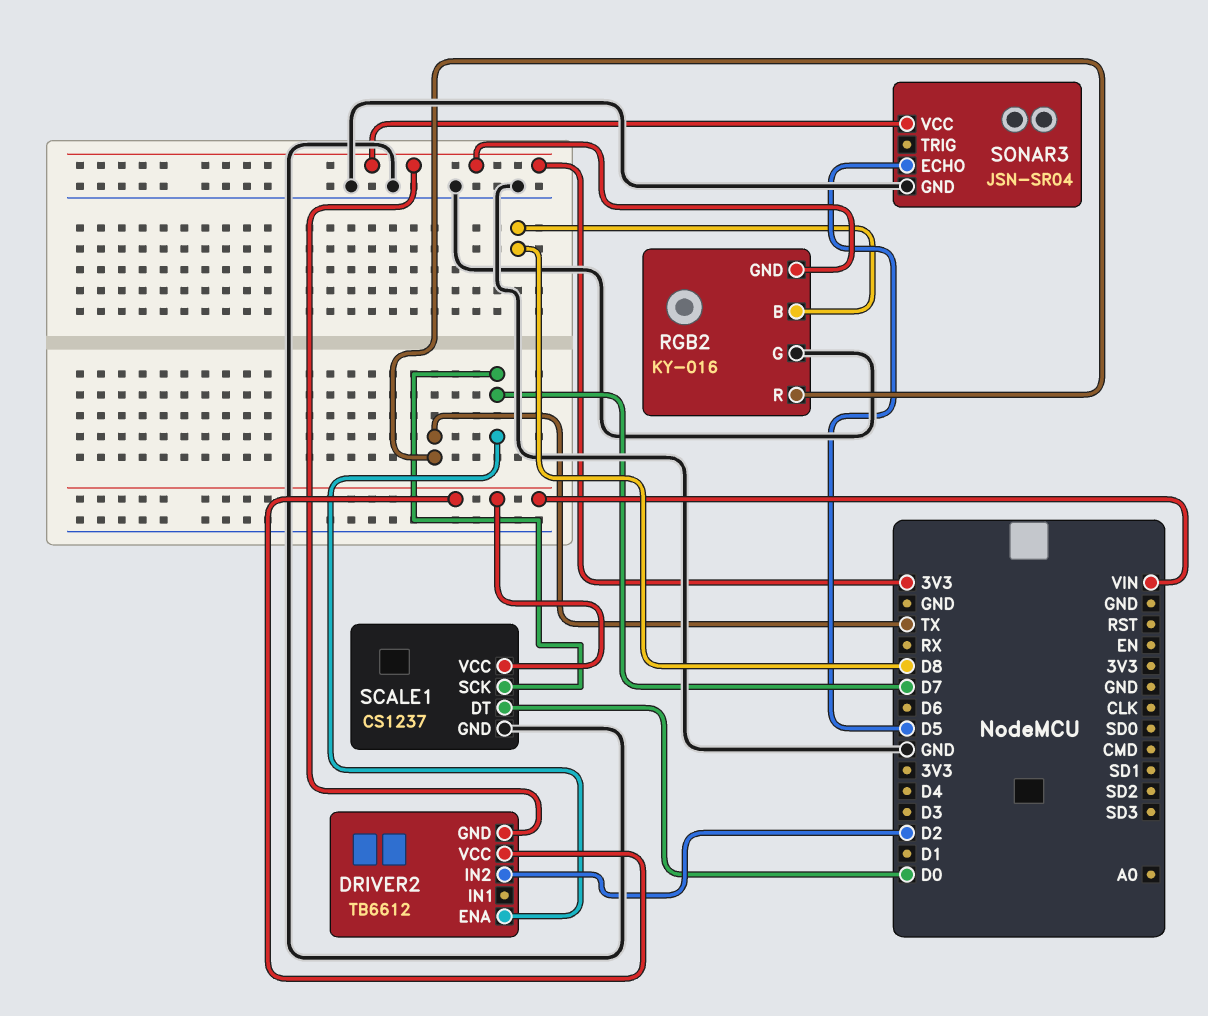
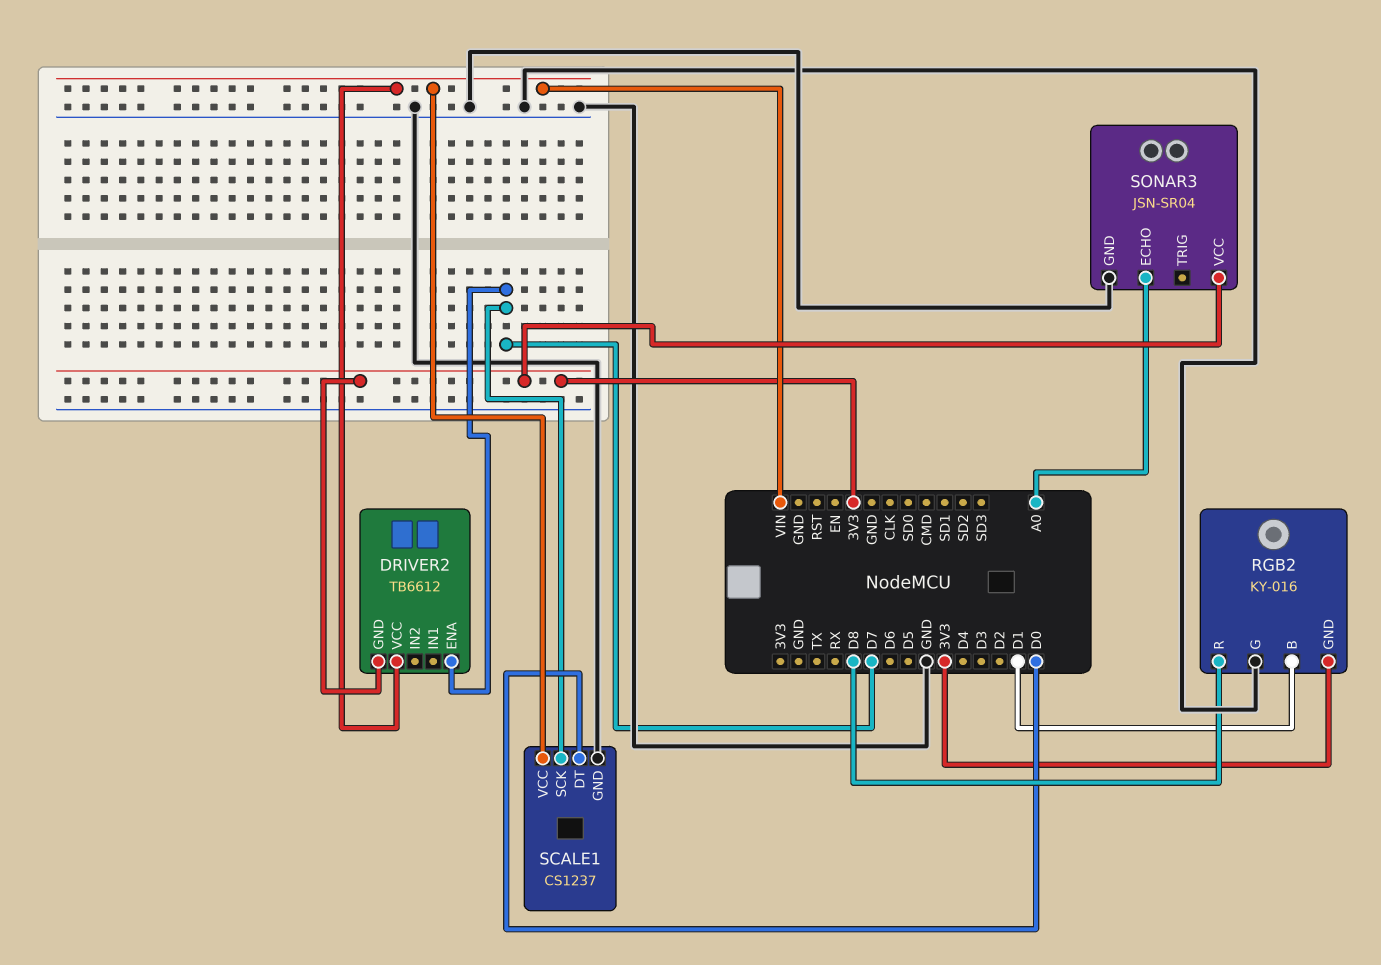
DRIVER2 pin IN2: D2 -> none
RGB2 pin B: D8 -> D1
RGB2 pin R: TX -> D8
SONAR3 pin ECHO: D5 -> A0

